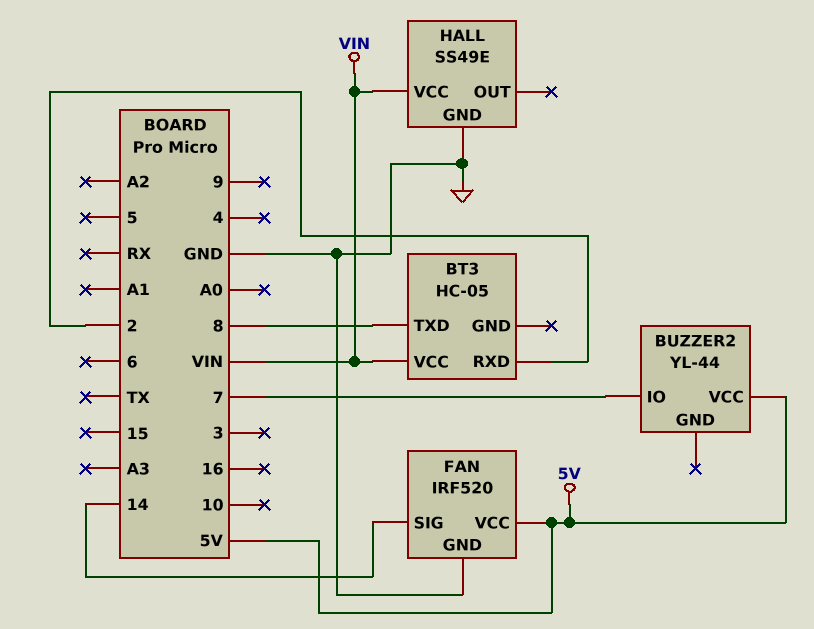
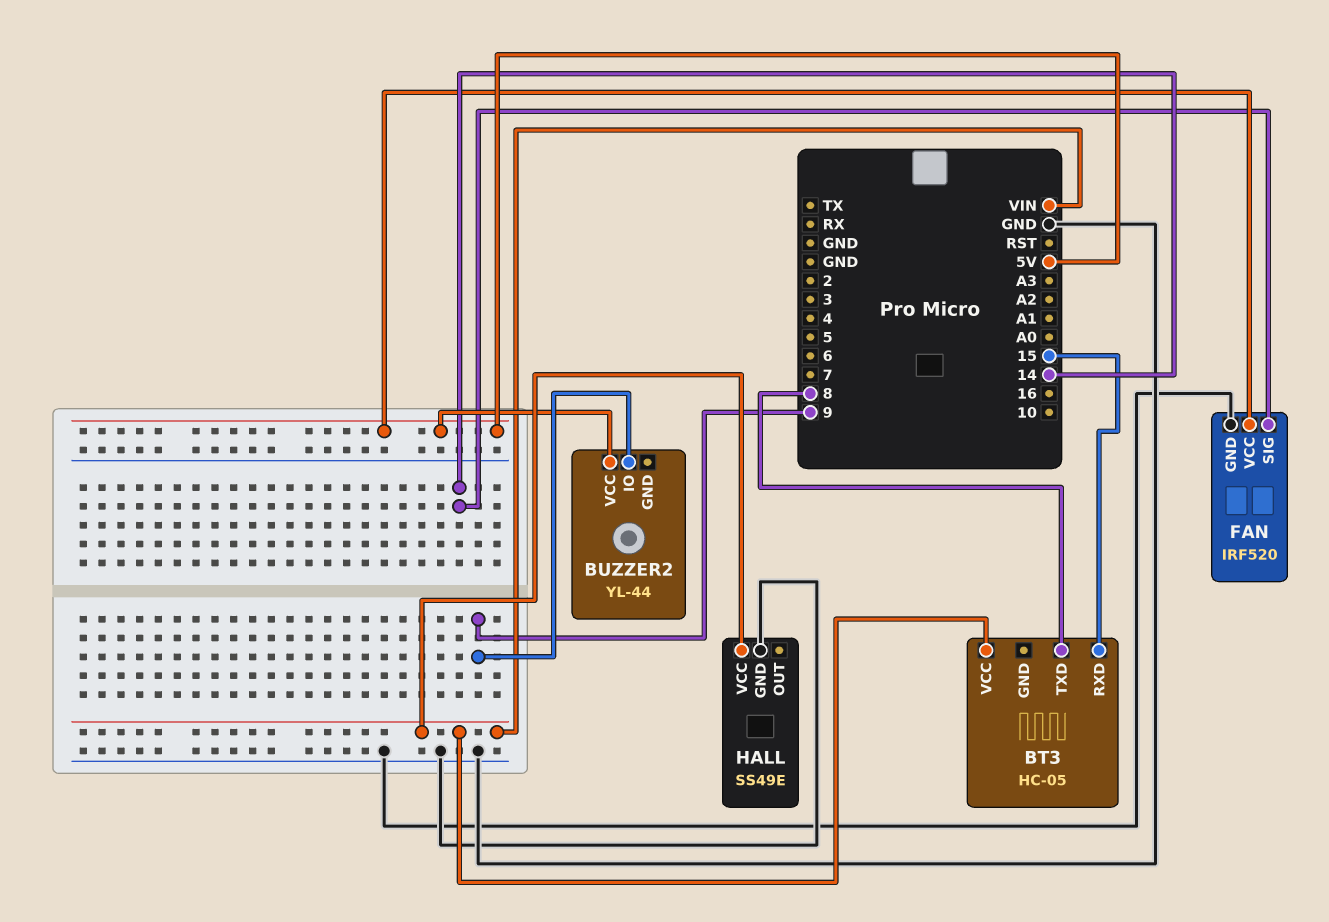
BT3 pin RXD: 2 -> 15
BUZZER2 pin IO: 7 -> 9

